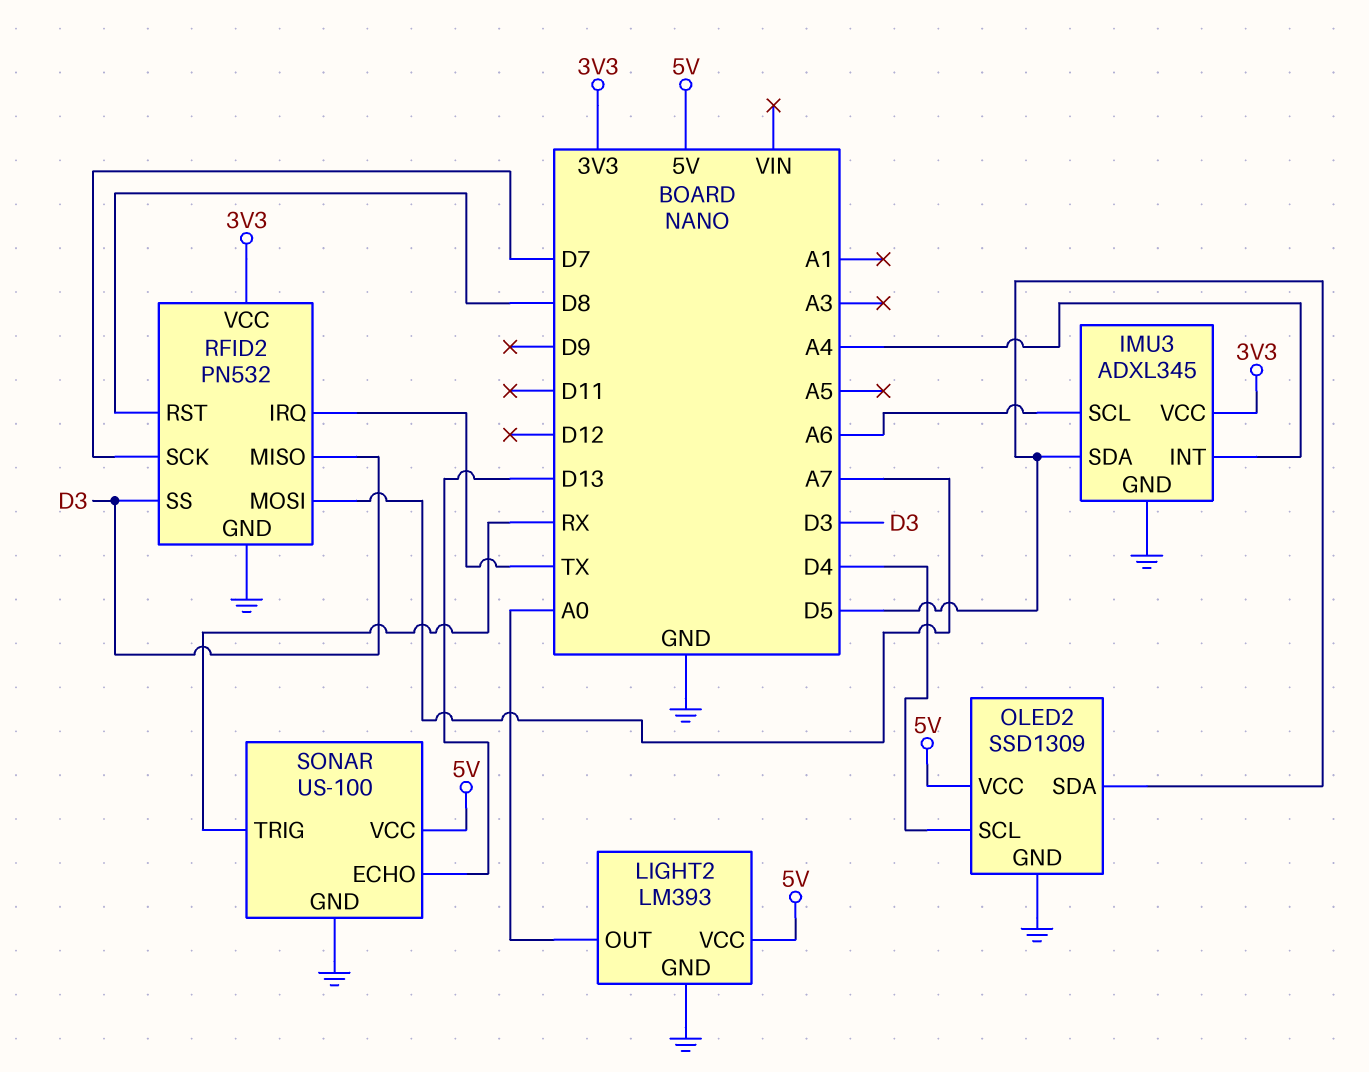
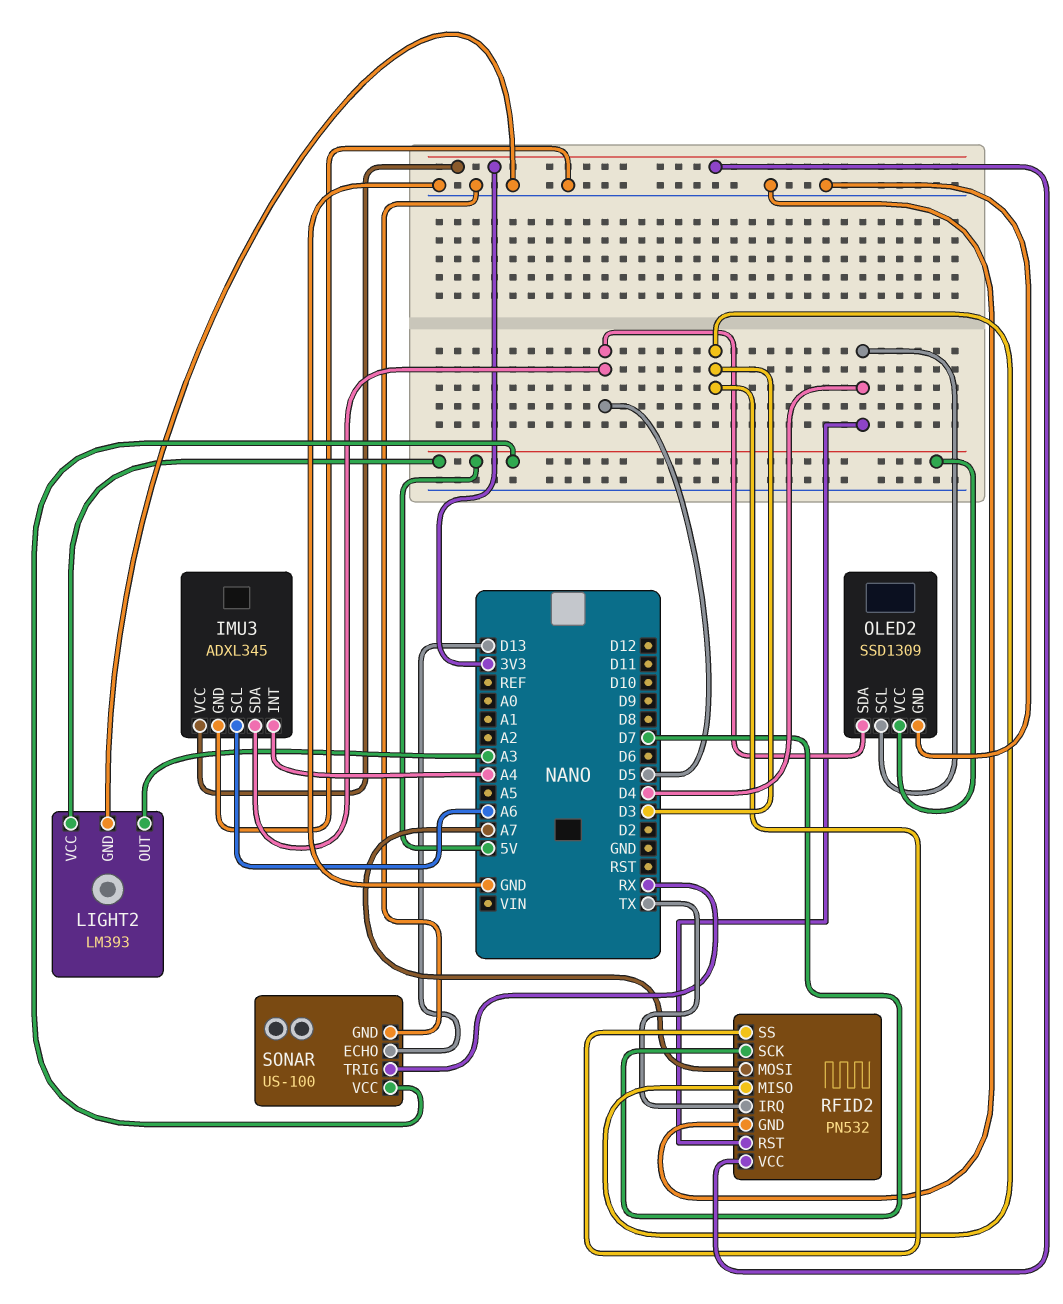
LIGHT2 pin OUT: A0 -> A3
RFID2 pin RST: D8 -> D4

